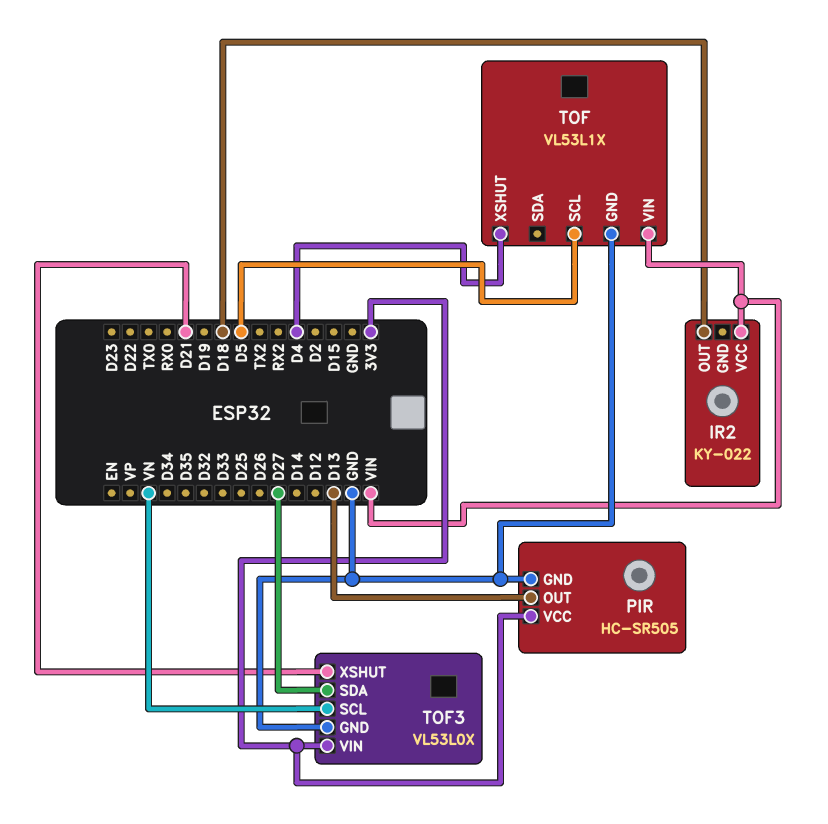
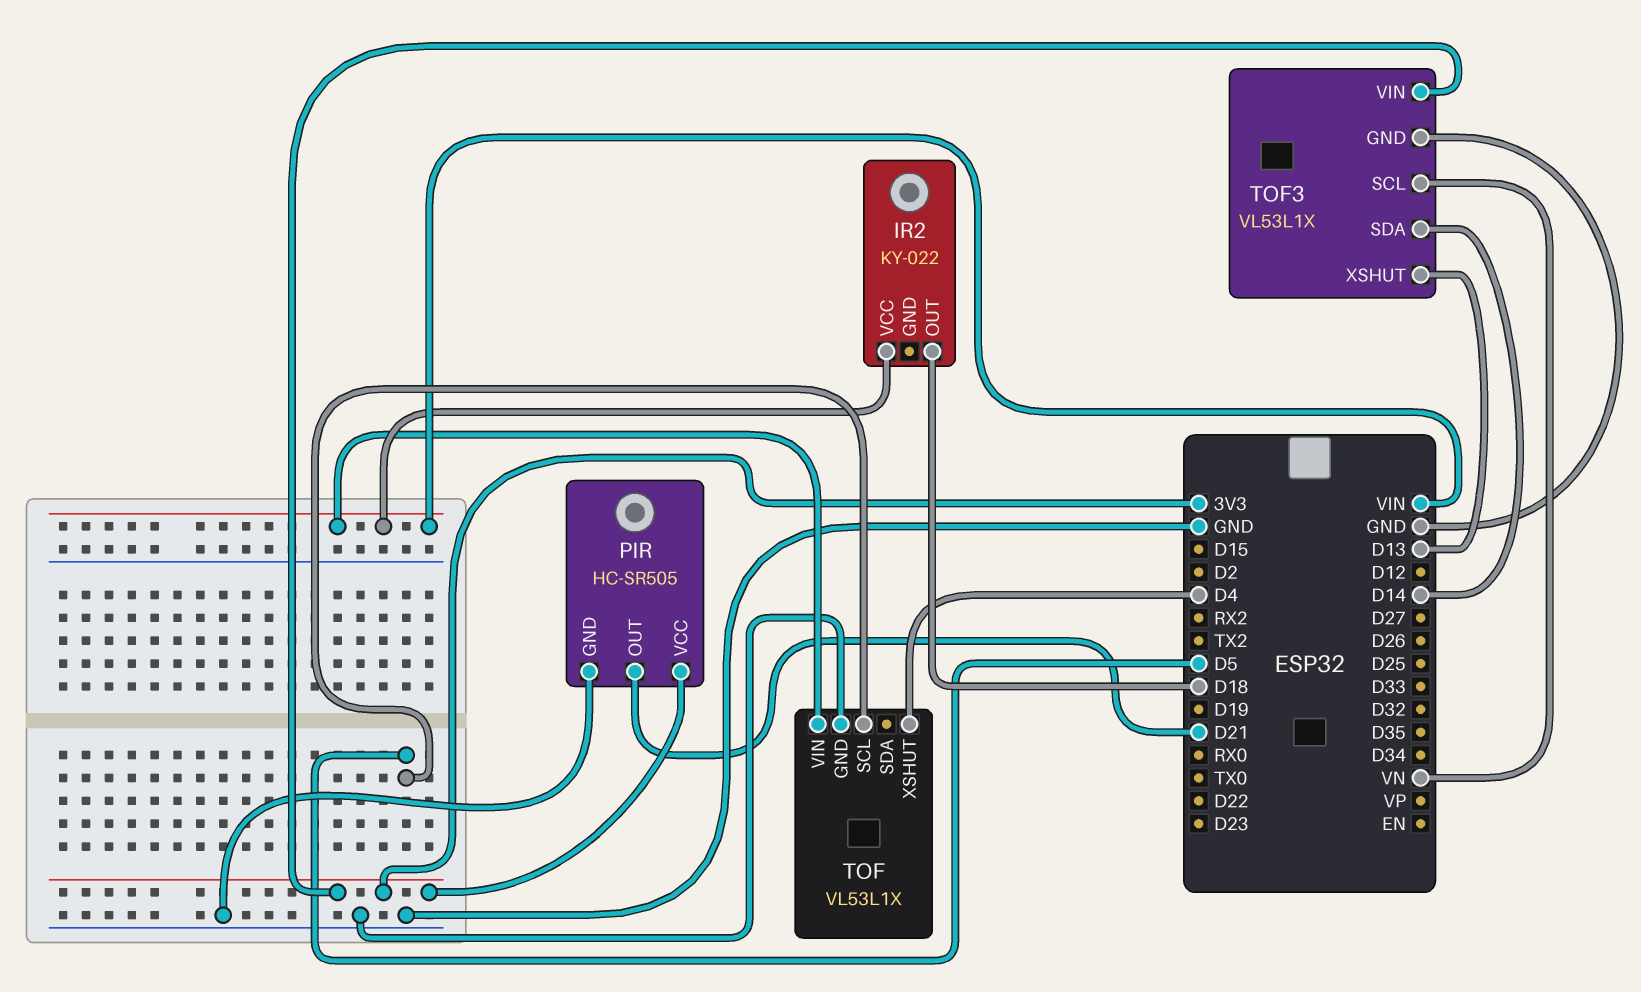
PIR pin OUT: D13 -> D21
TOF3: VL53L0X -> VL53L1X
TOF3 pin SDA: D27 -> D14
TOF3 pin XSHUT: D21 -> D13

